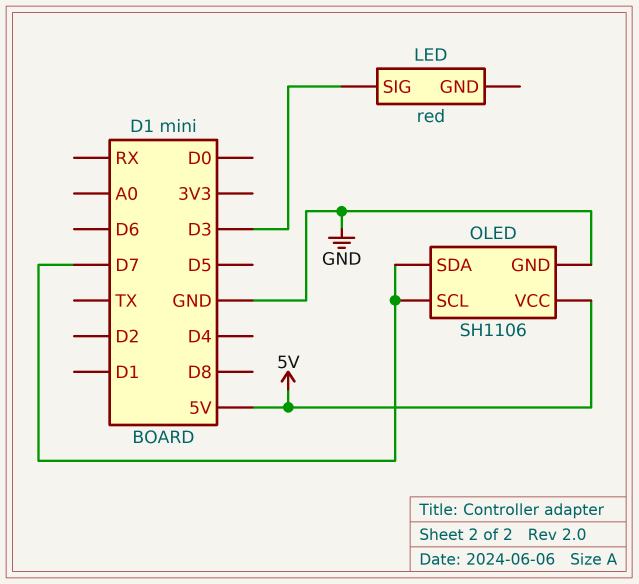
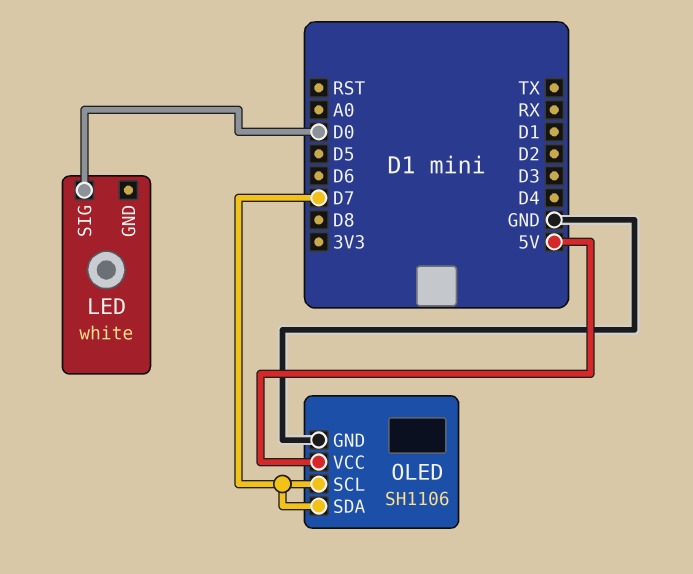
LED: red -> white
LED pin SIG: D3 -> D0

